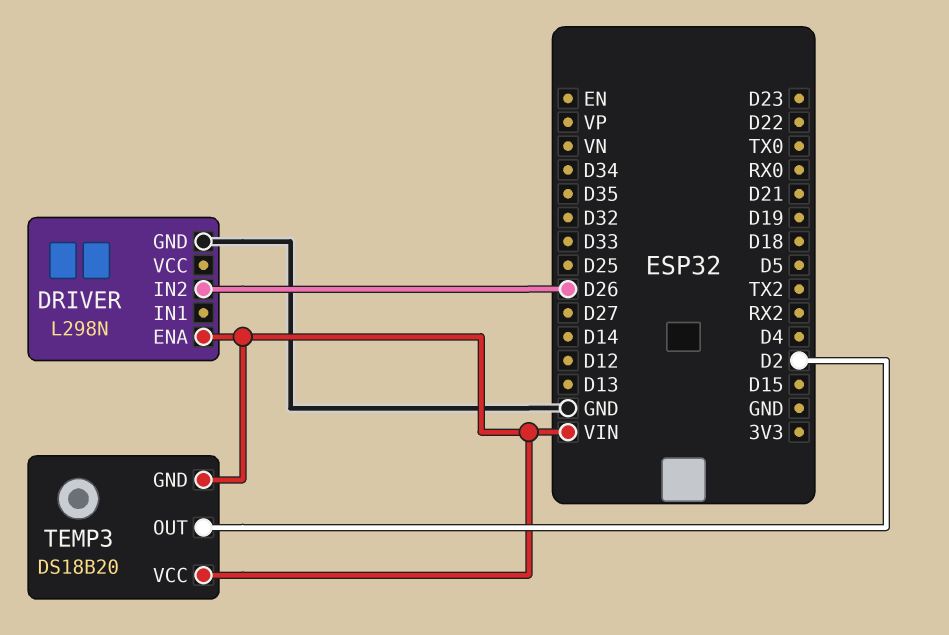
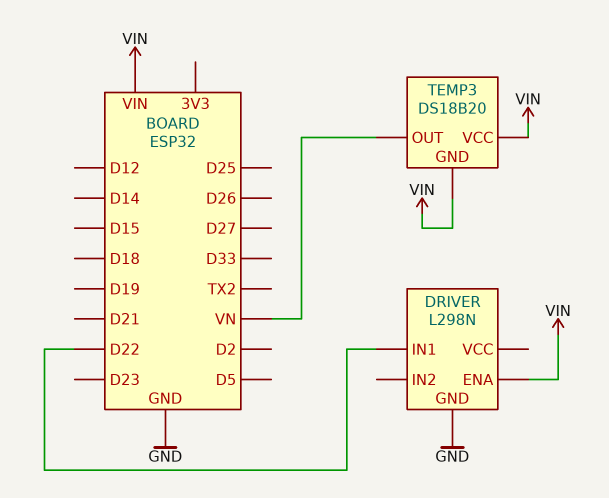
DRIVER pin IN1: none -> D22
DRIVER pin IN2: D26 -> none
TEMP3 pin OUT: D2 -> VN

